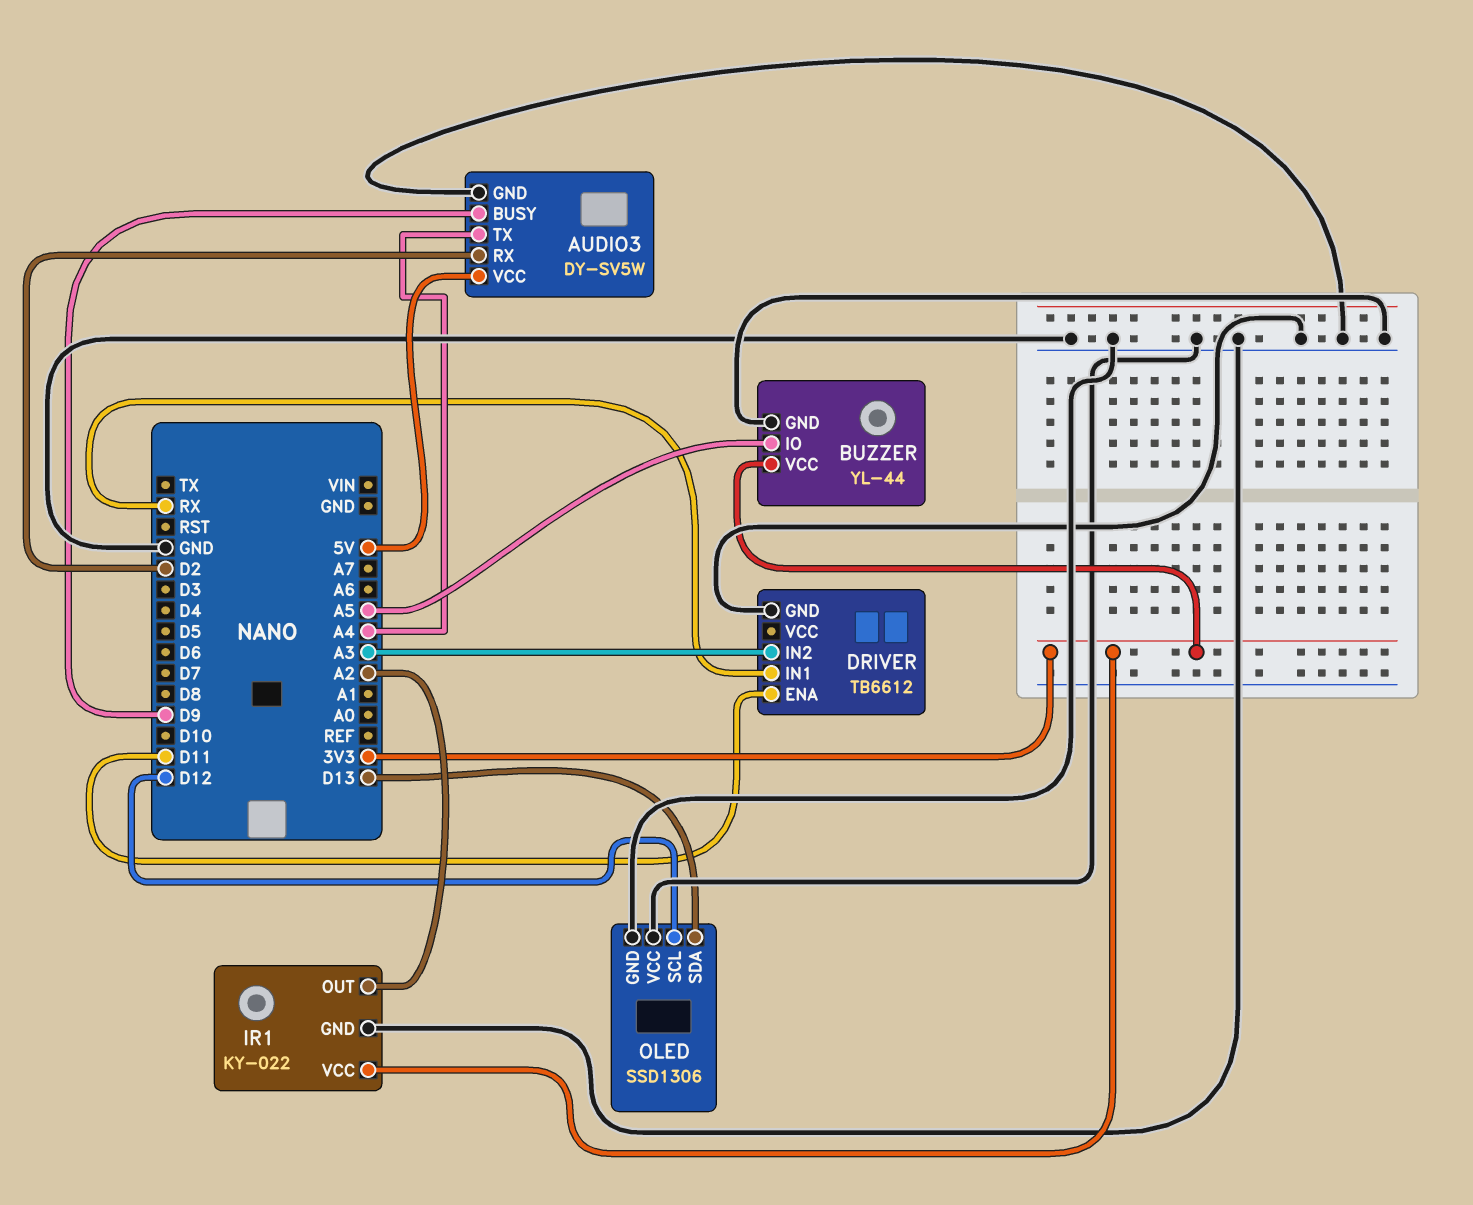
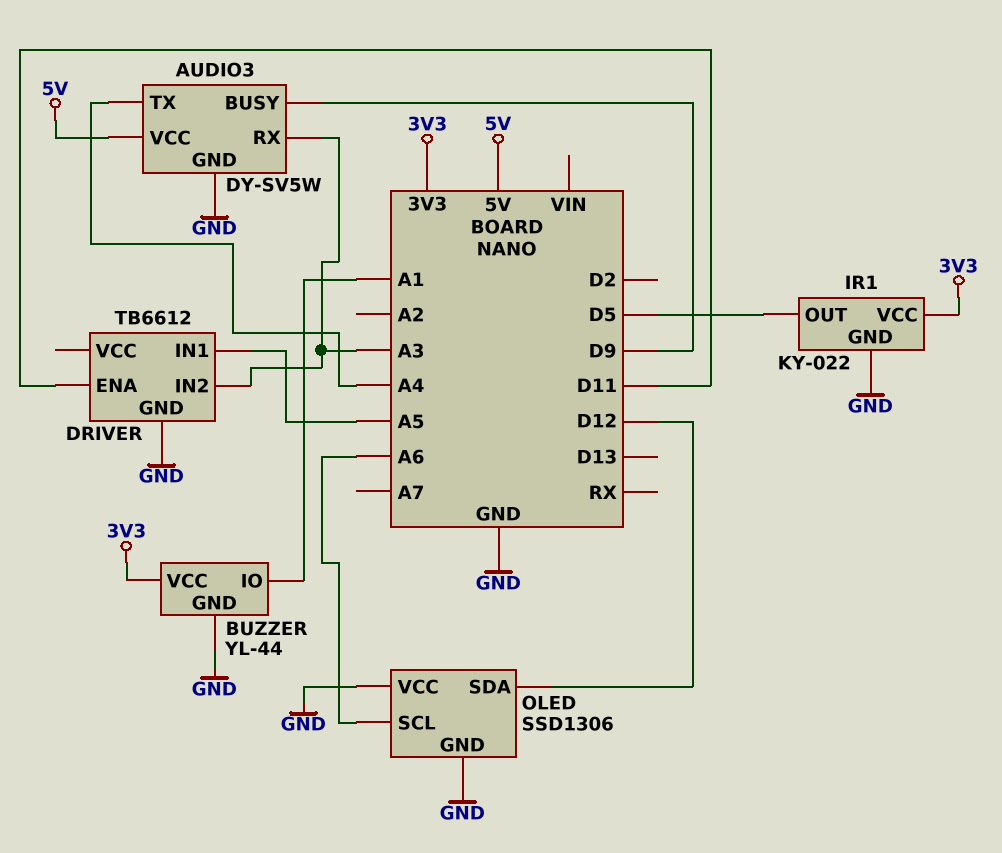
AUDIO3 pin RX: D2 -> A3
BUZZER pin IO: A5 -> A1
DRIVER pin IN1: RX -> A5
IR1 pin OUT: A2 -> D5
OLED pin SCL: D12 -> A6
OLED pin SDA: D13 -> D12

